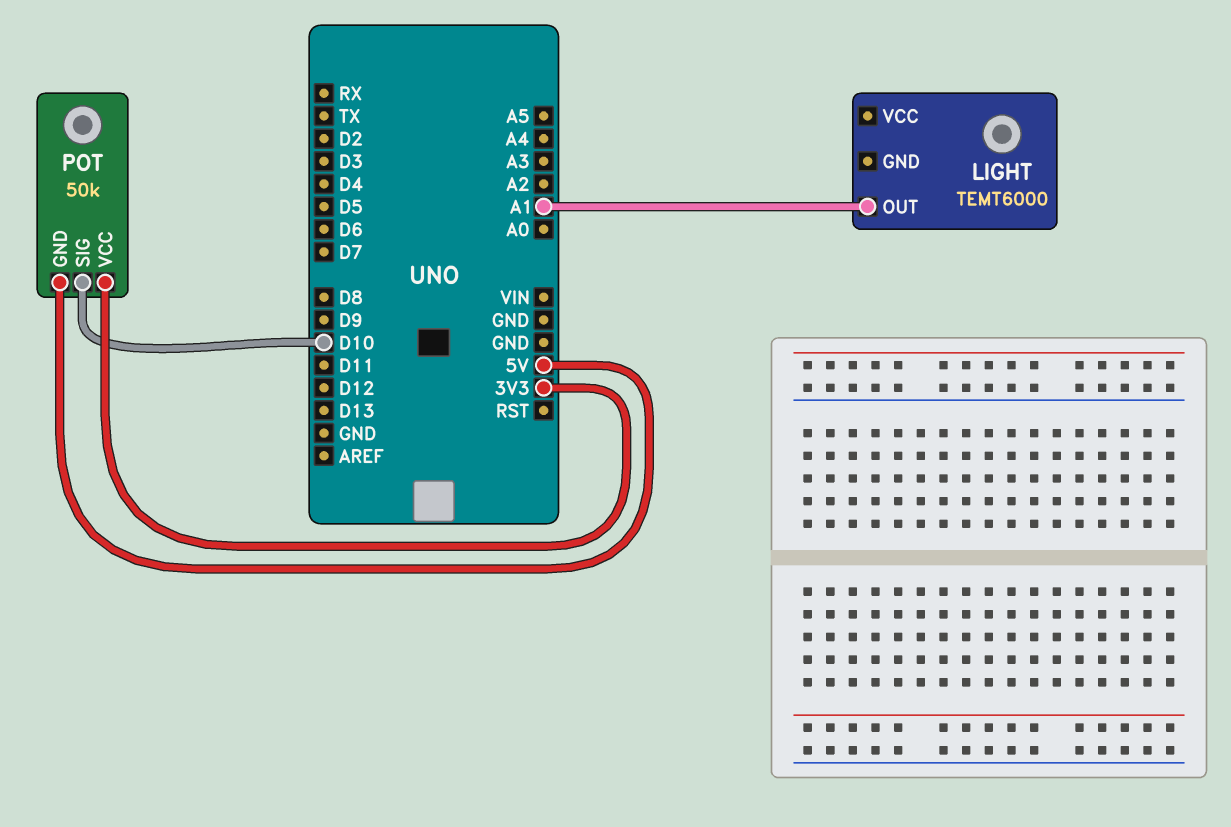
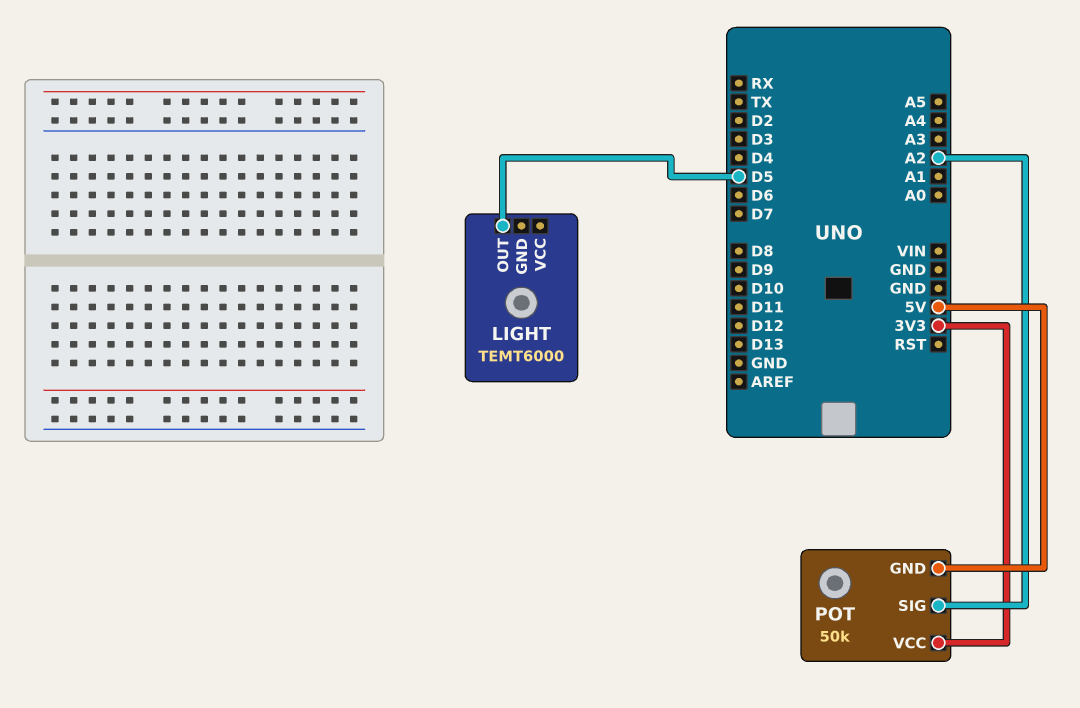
LIGHT pin OUT: A1 -> D5
POT pin SIG: D10 -> A2

